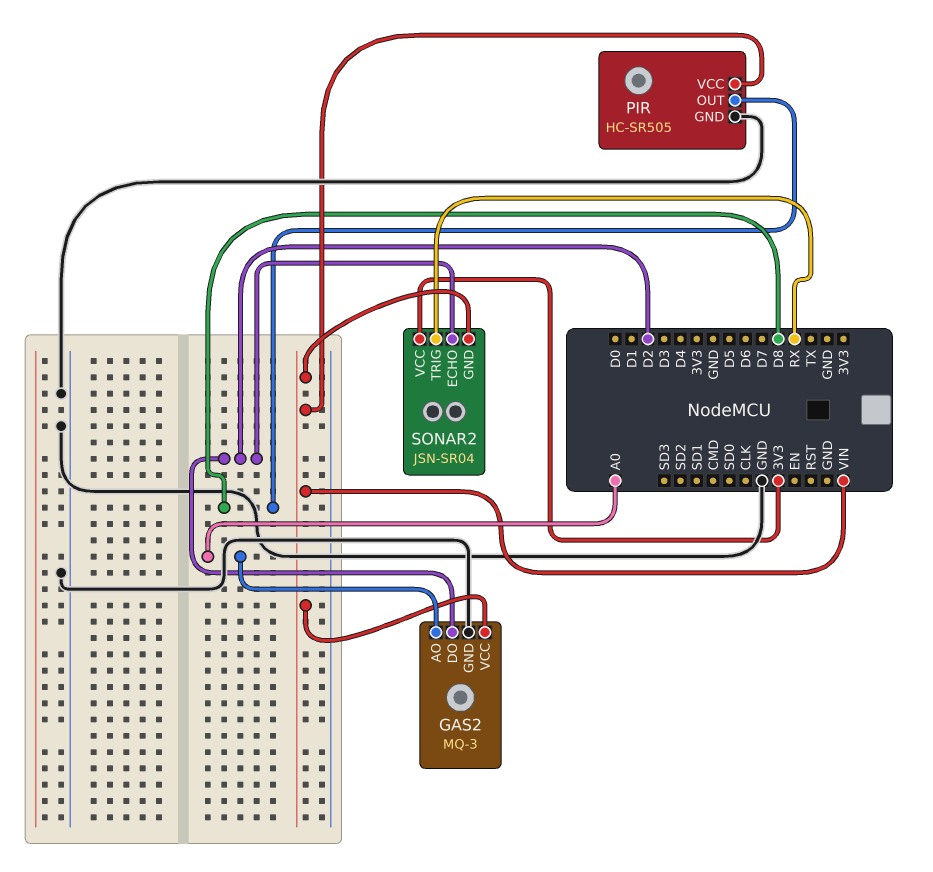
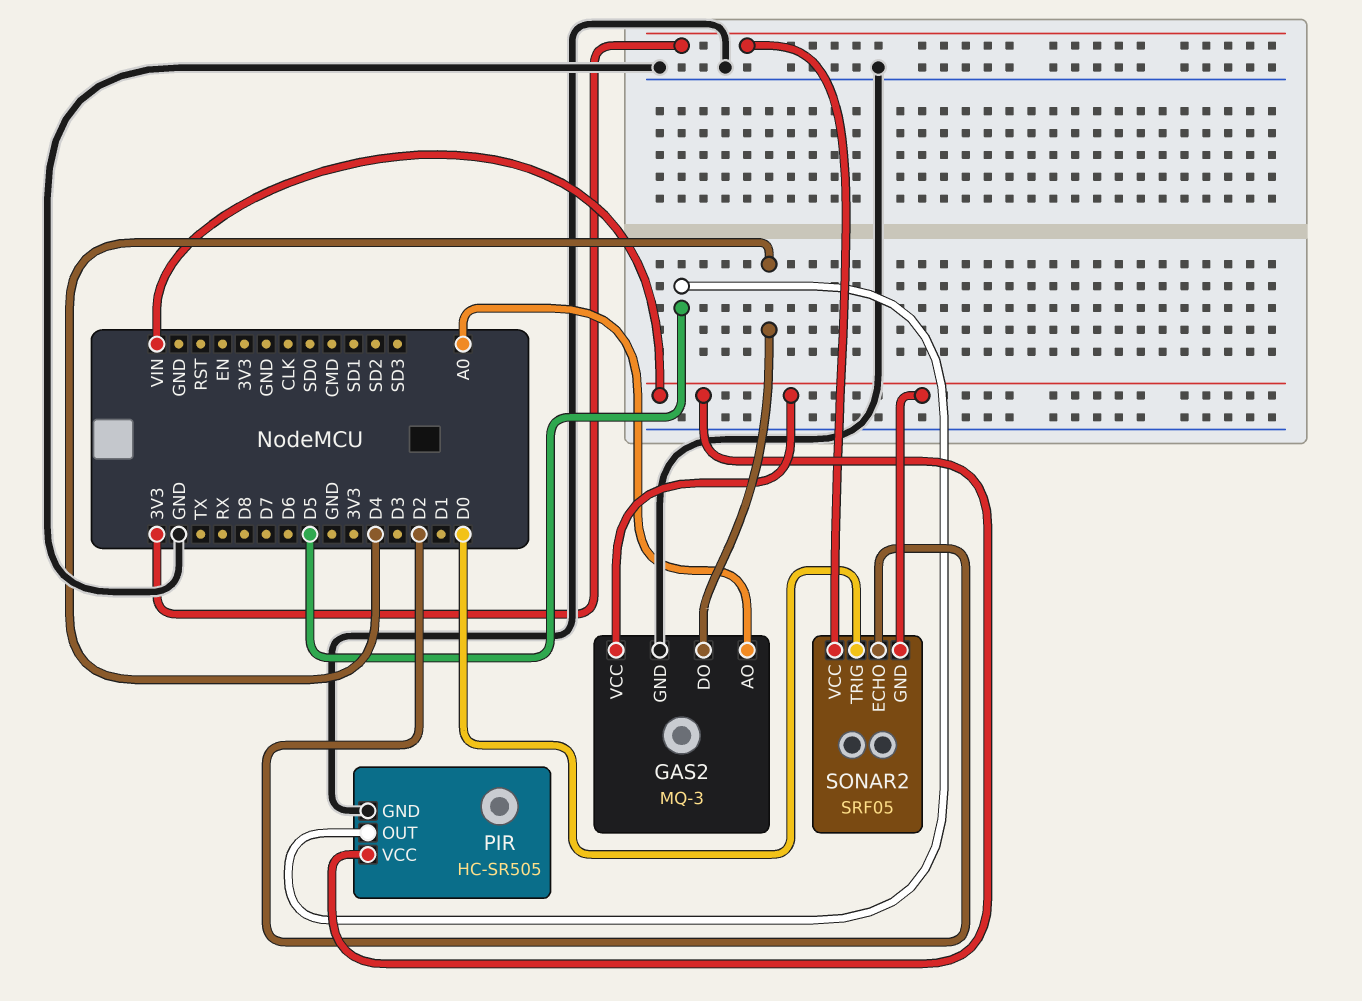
GAS2 pin DO: D2 -> D4
PIR pin OUT: D8 -> D5
SONAR2: JSN-SR04 -> SRF05
SONAR2 pin TRIG: RX -> D0

